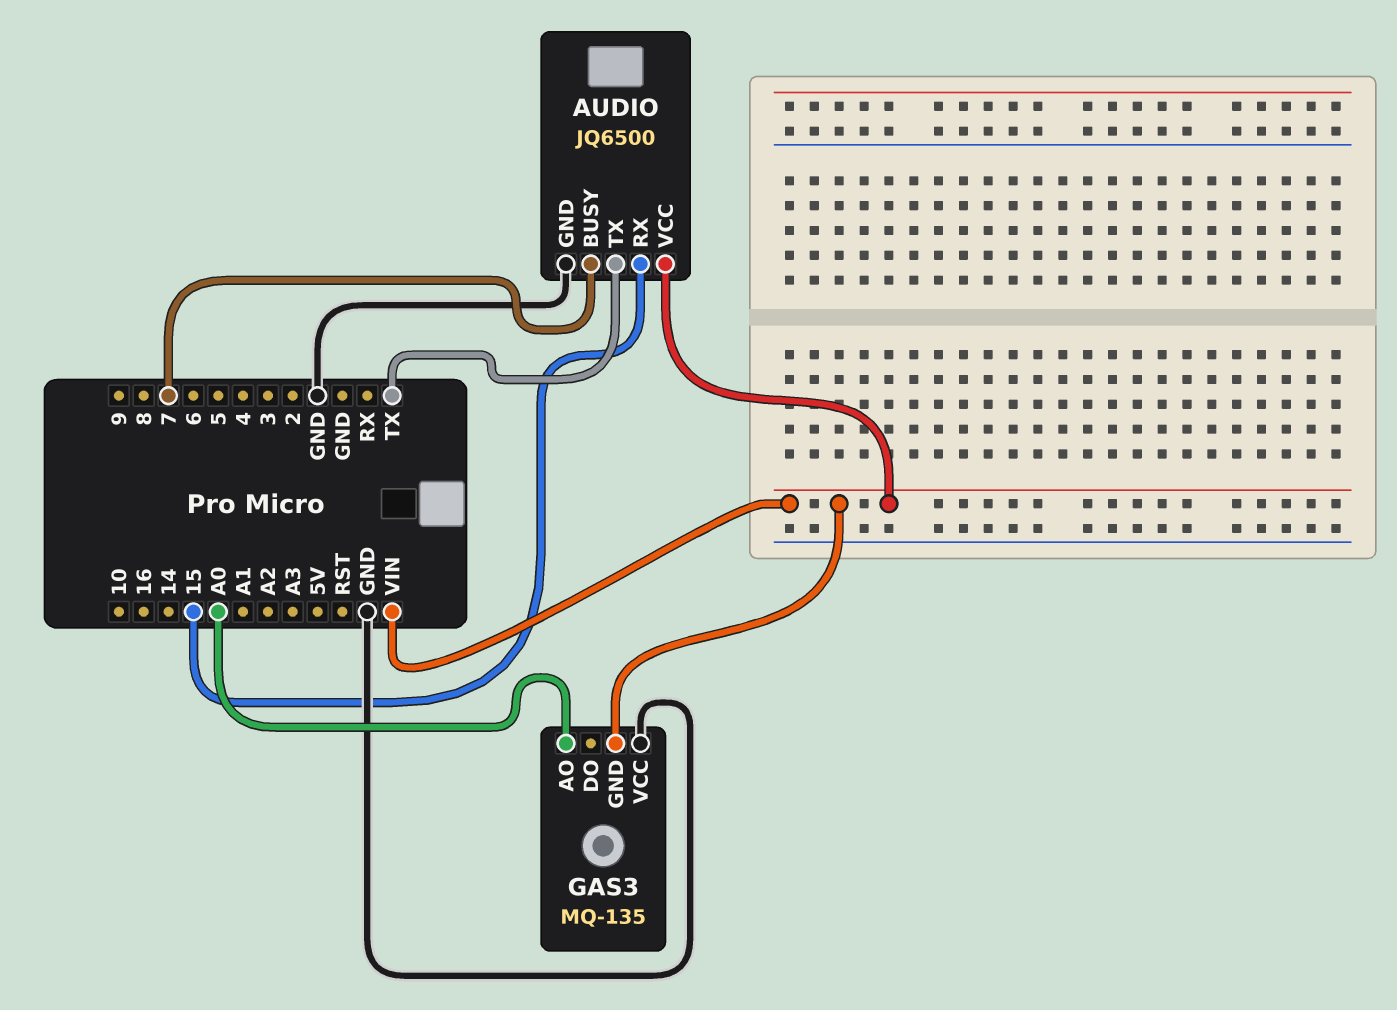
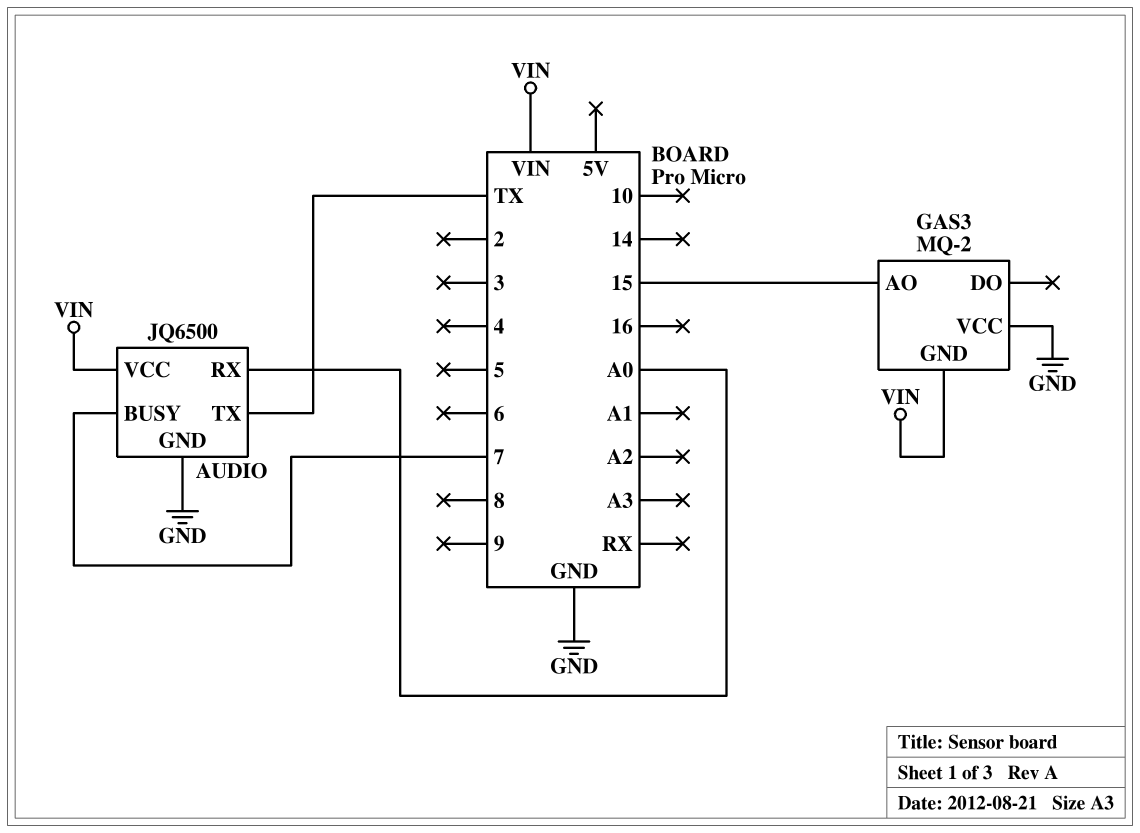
AUDIO pin RX: 15 -> A0
GAS3: MQ-135 -> MQ-2
GAS3 pin AO: A0 -> 15

